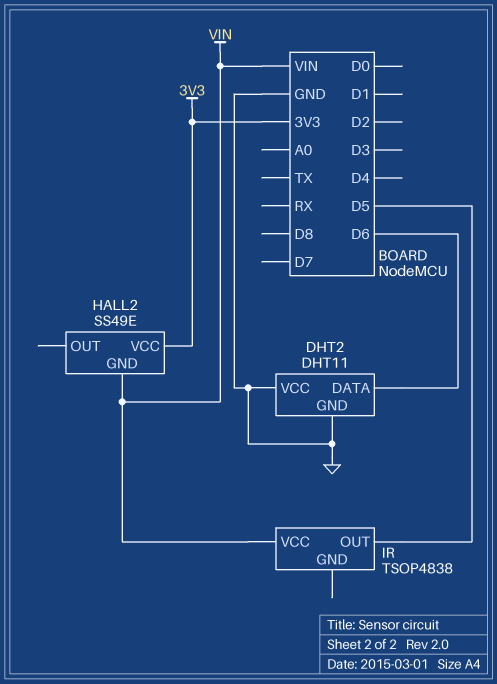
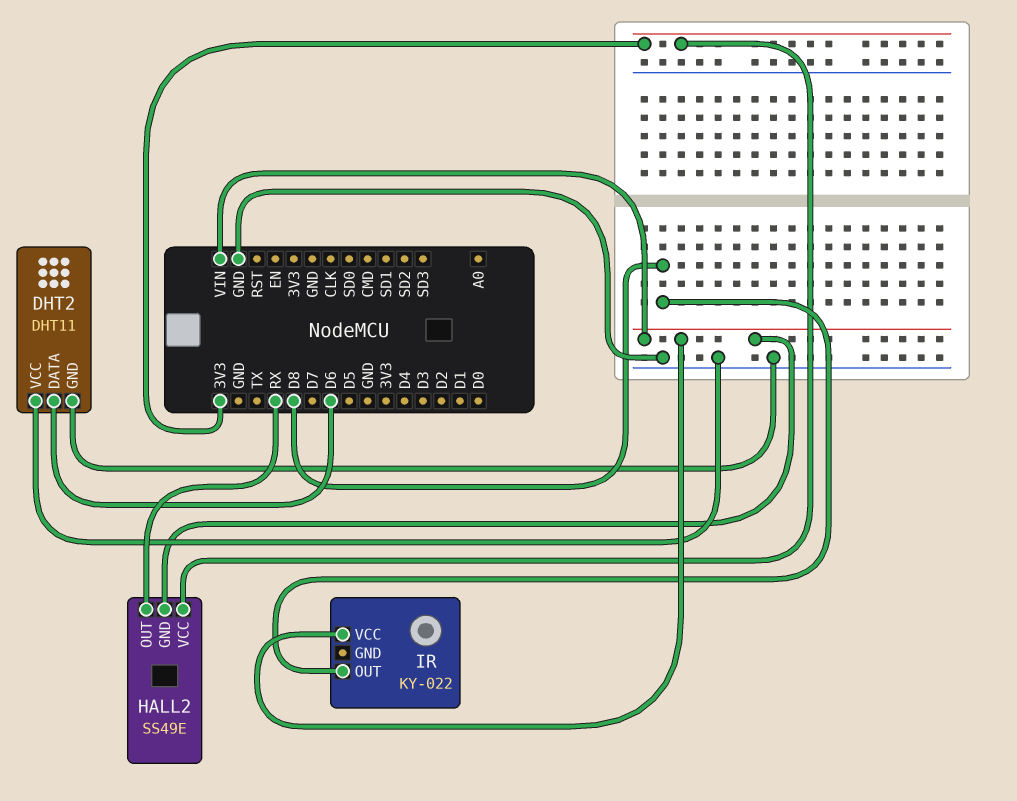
HALL2 pin OUT: none -> RX
IR: TSOP4838 -> KY-022
IR pin OUT: D5 -> D8

